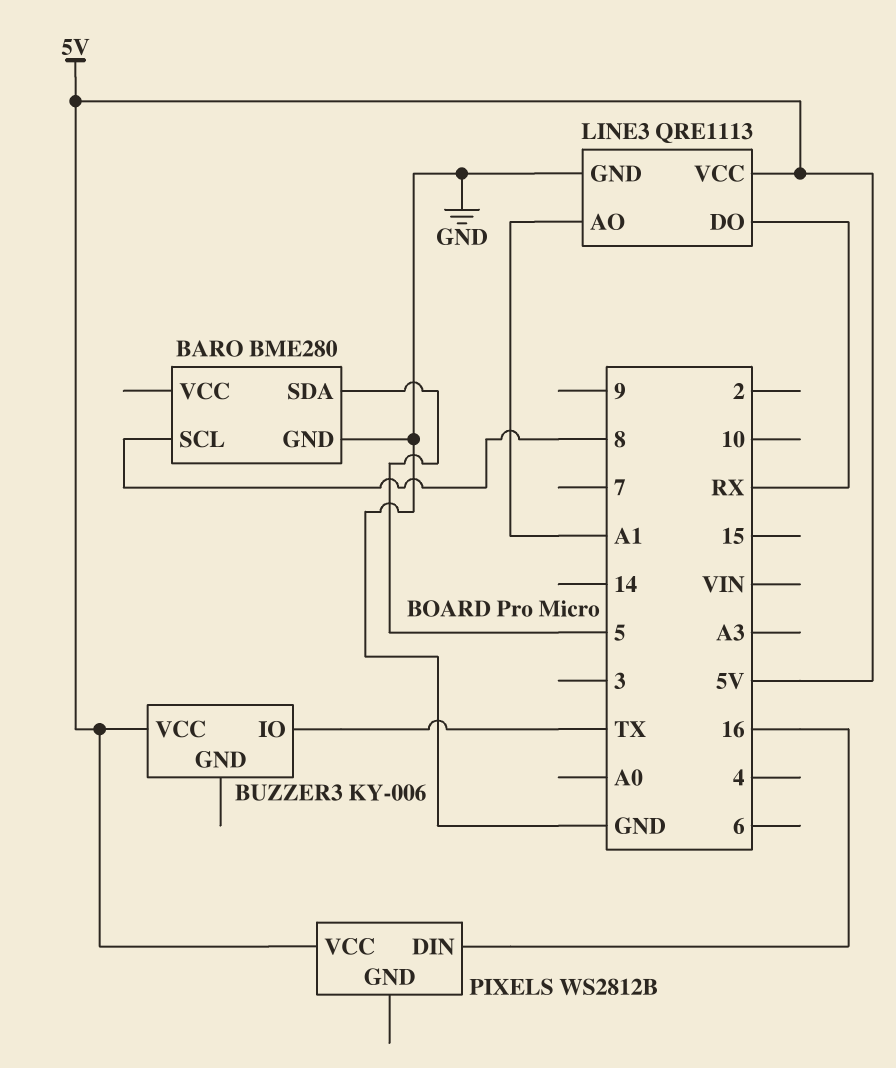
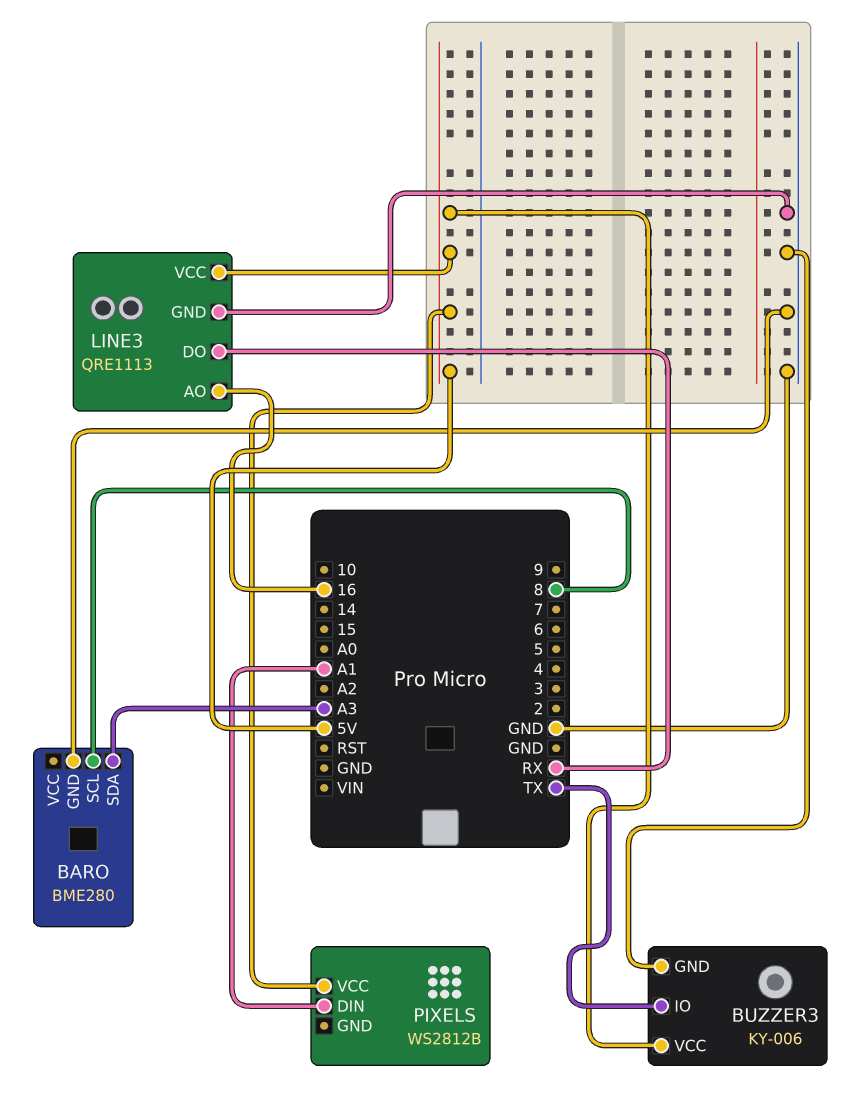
BARO pin SDA: 5 -> A3
BUZZER3 pin GND: none -> GND
LINE3 pin AO: A1 -> 16
PIXELS pin DIN: 16 -> A1

